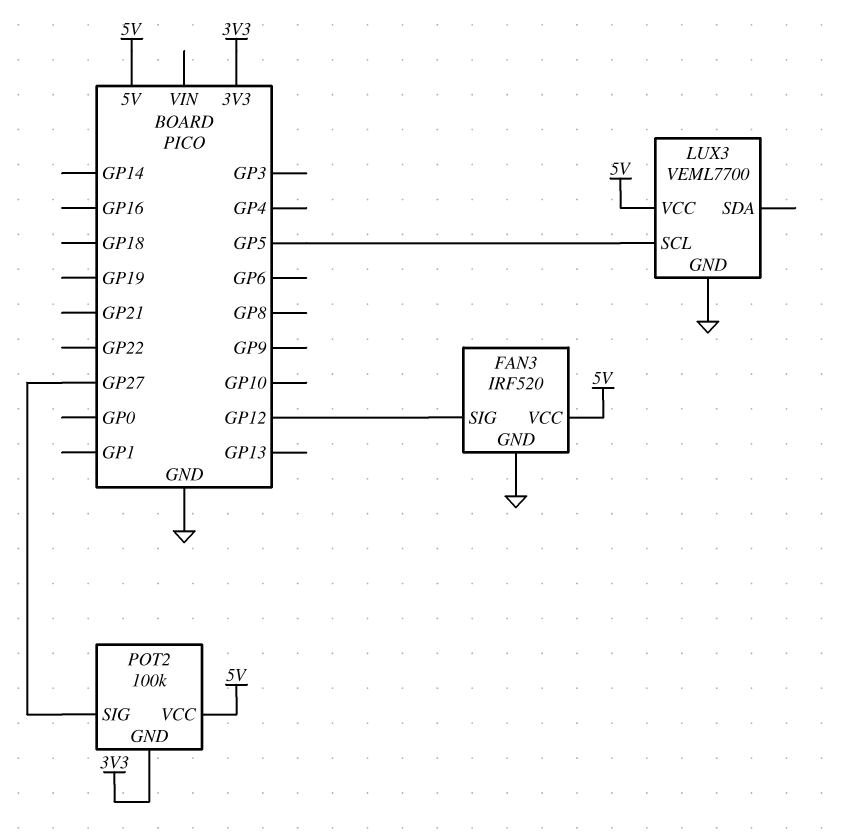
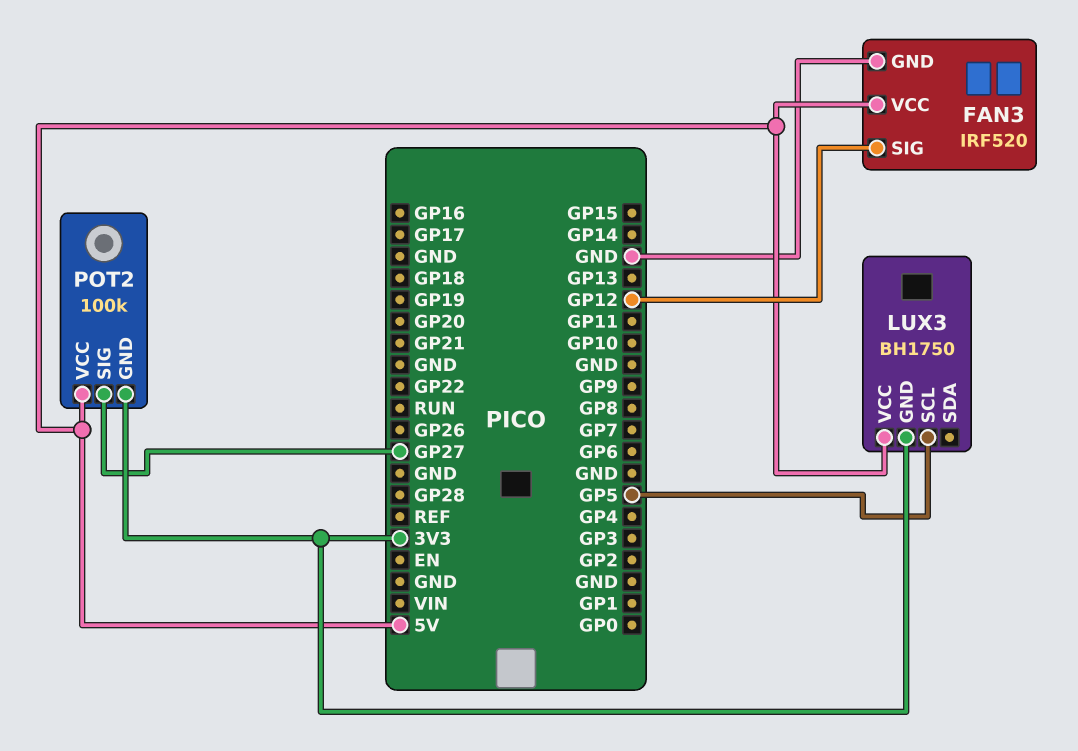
LUX3: VEML7700 -> BH1750
LUX3 pin GND: GND -> 3V3

